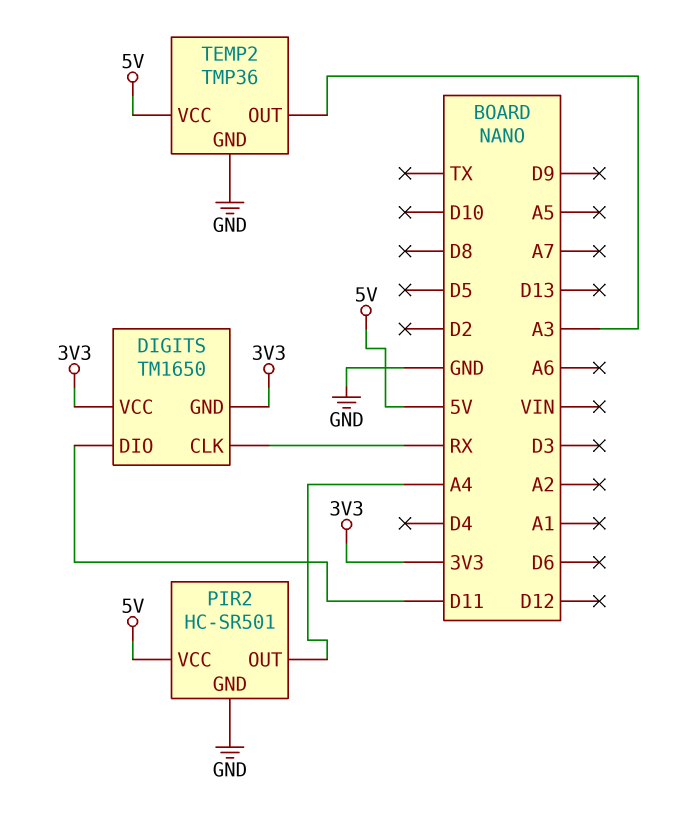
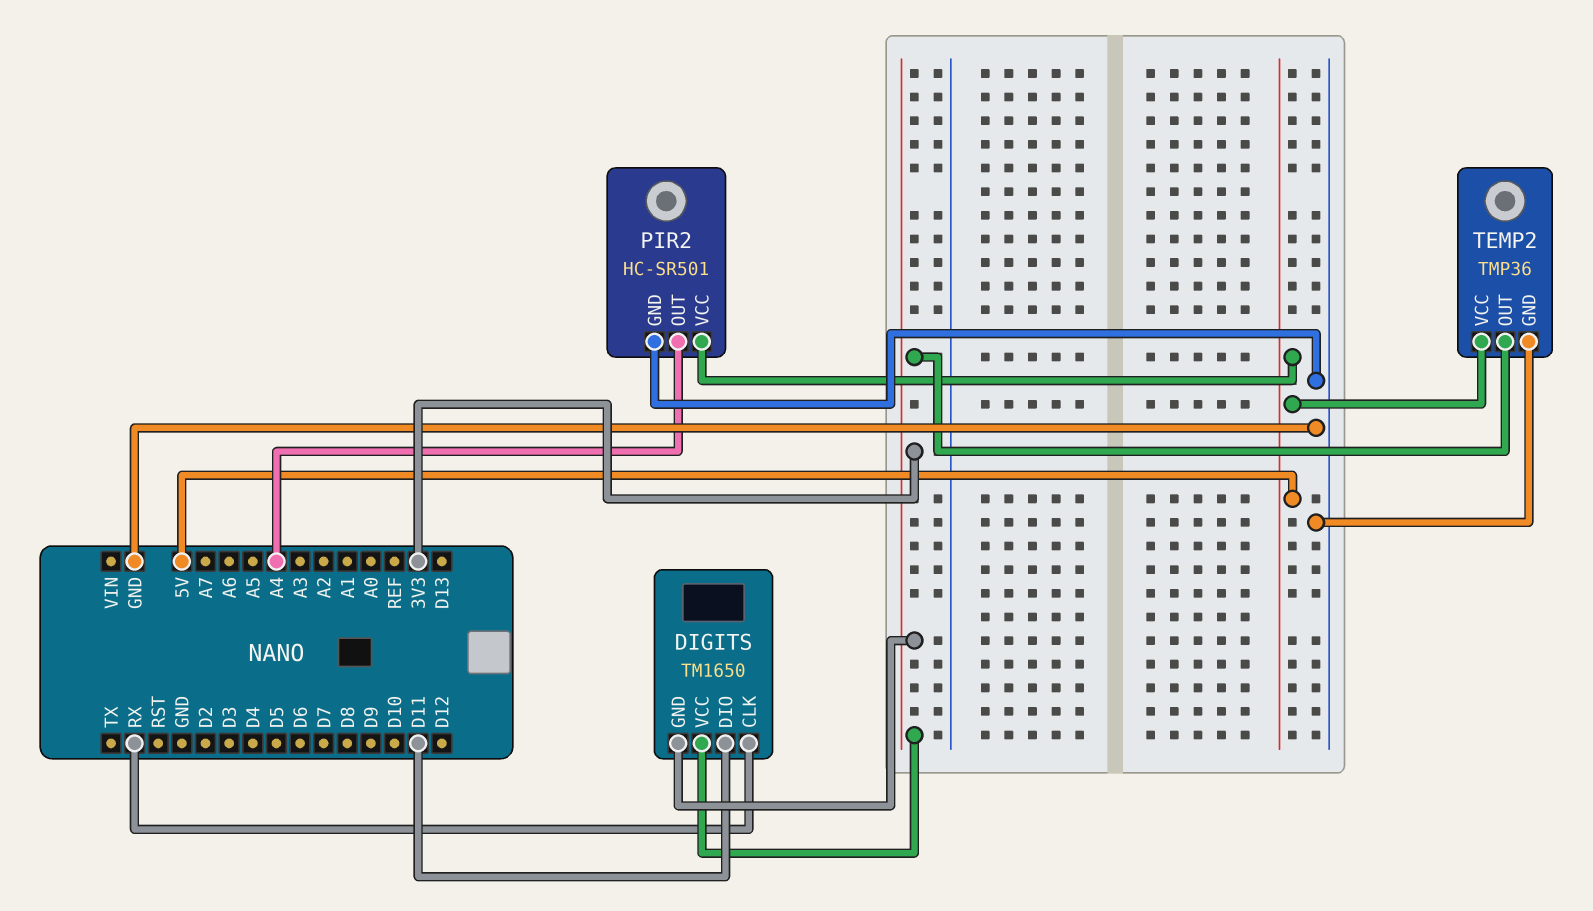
TEMP2 pin OUT: A3 -> 3V3

